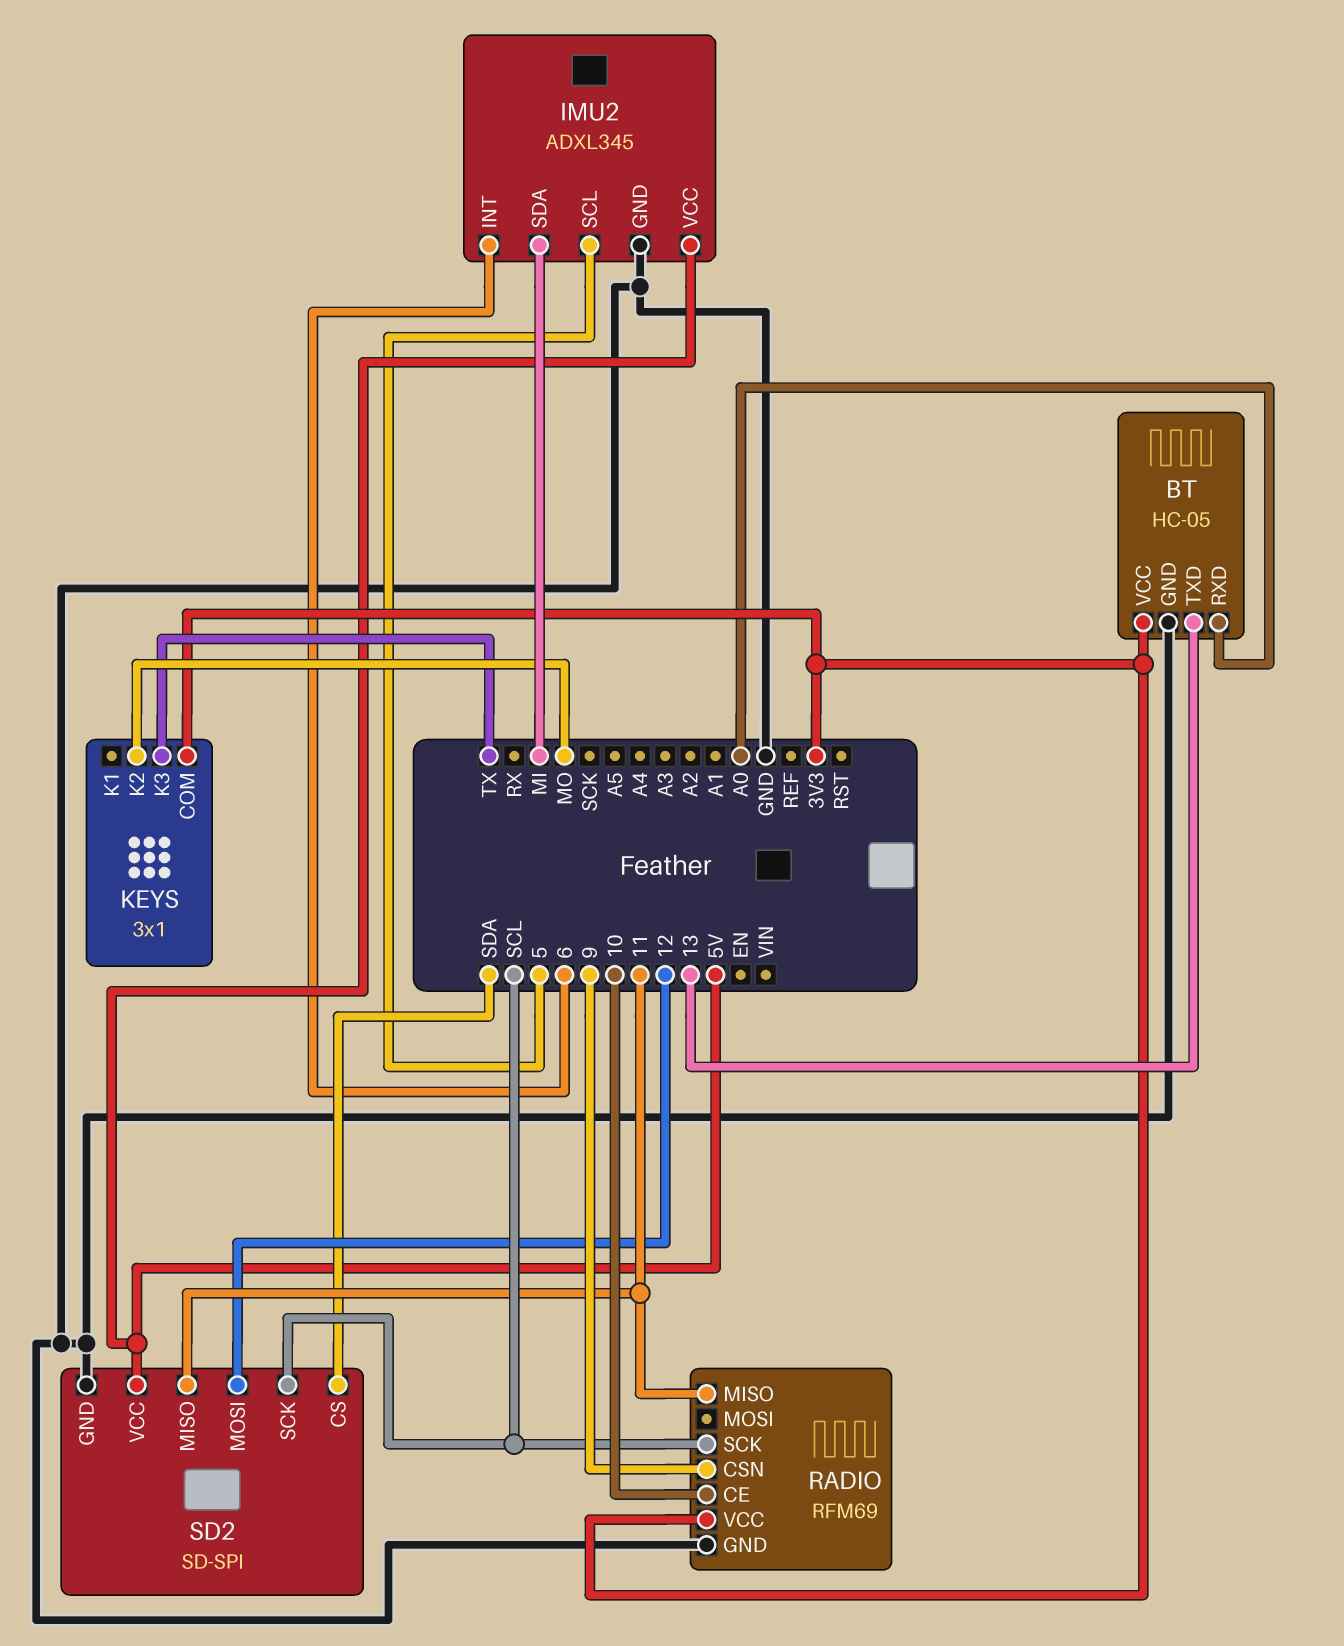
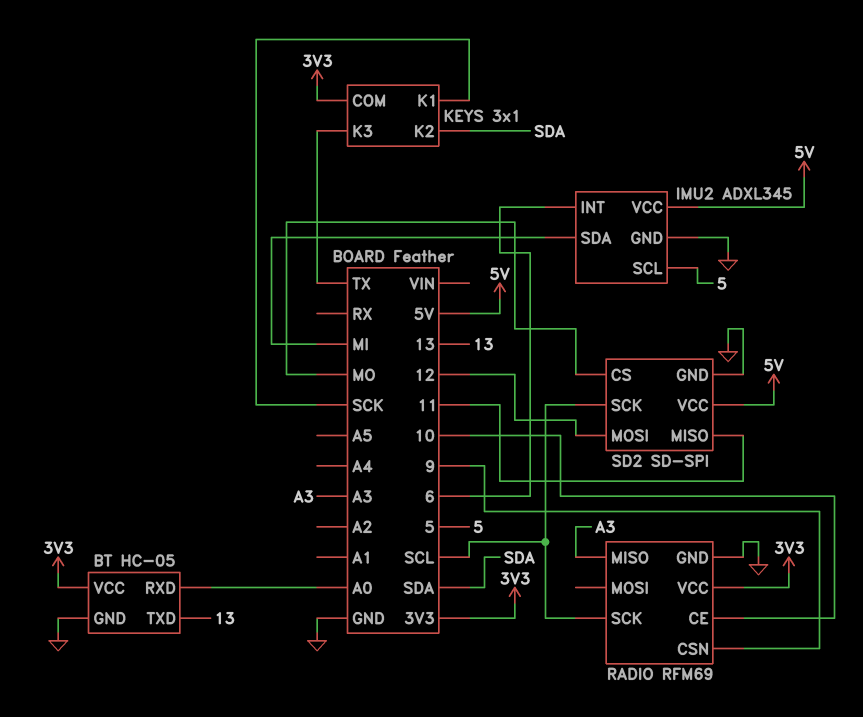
KEYS pin K1: none -> SCK
KEYS pin K2: MO -> SDA
RADIO pin MISO: 11 -> A3
SD2 pin CS: SDA -> MO

